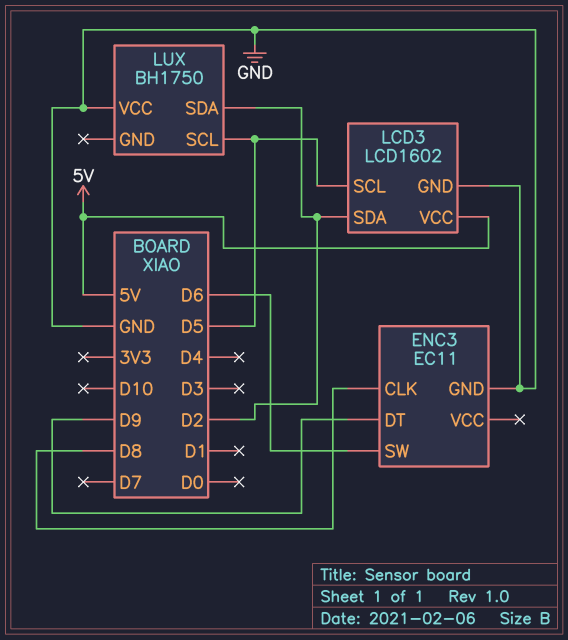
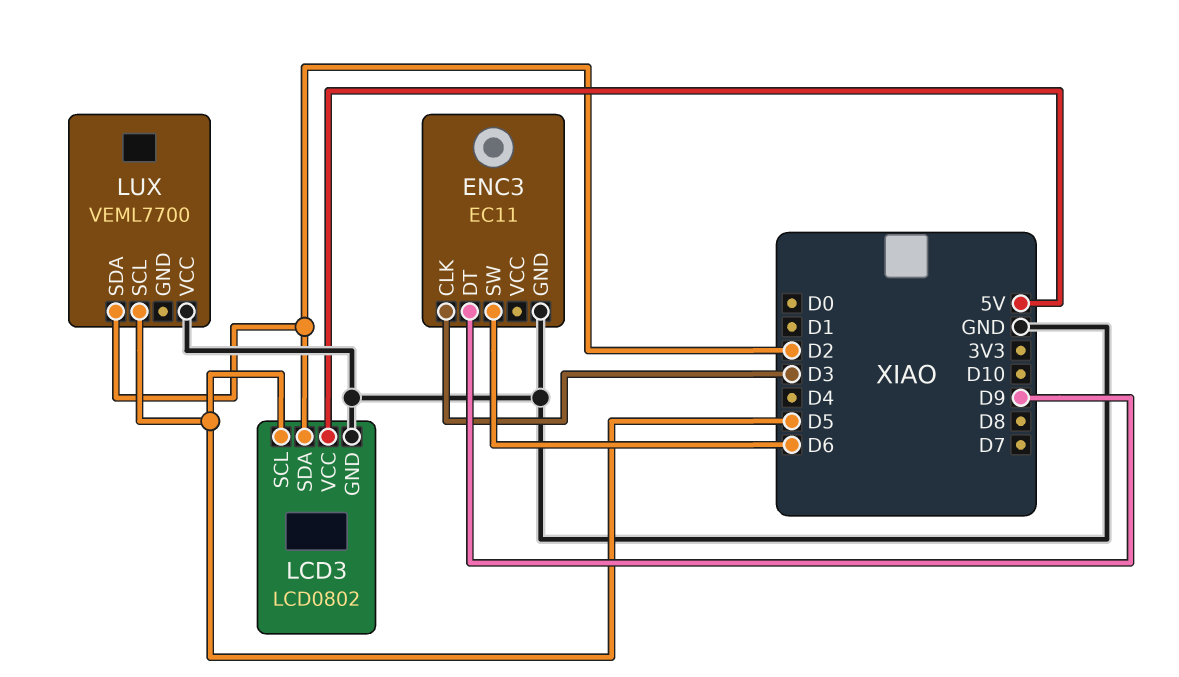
ENC3 pin CLK: D8 -> D3
LCD3: LCD1602 -> LCD0802
LUX: BH1750 -> VEML7700

